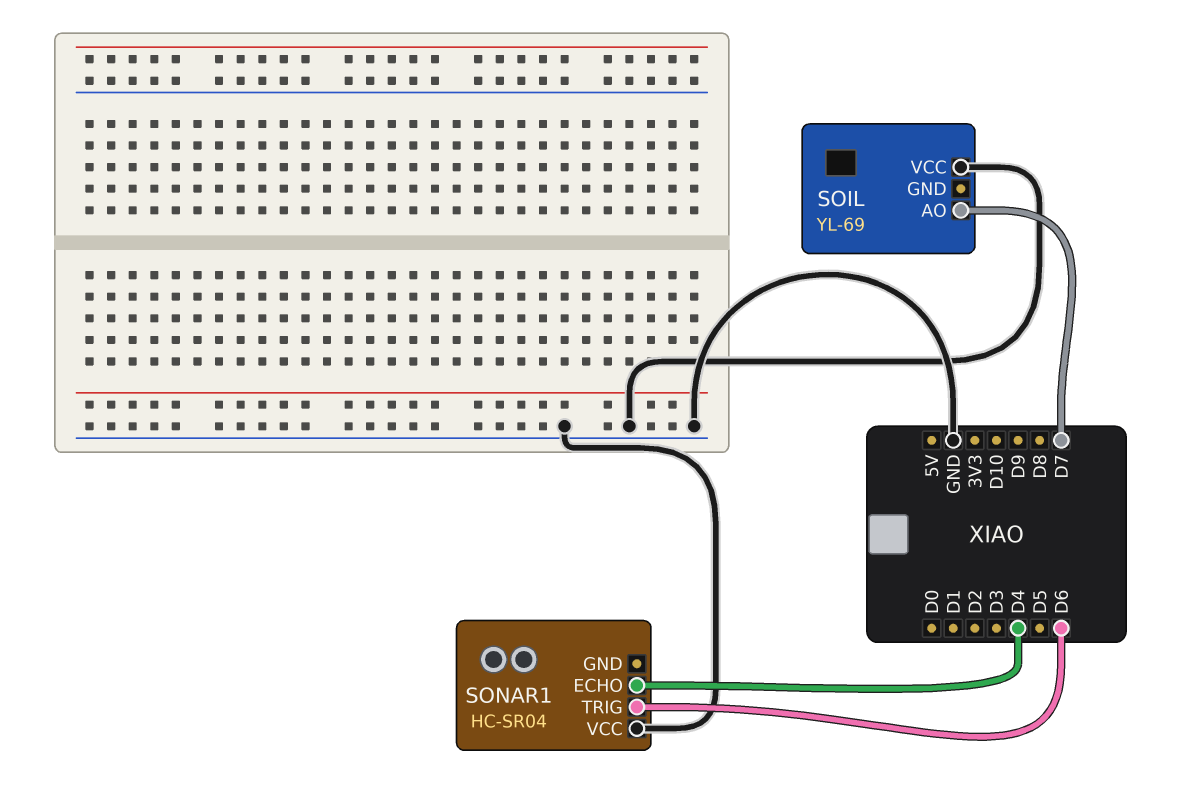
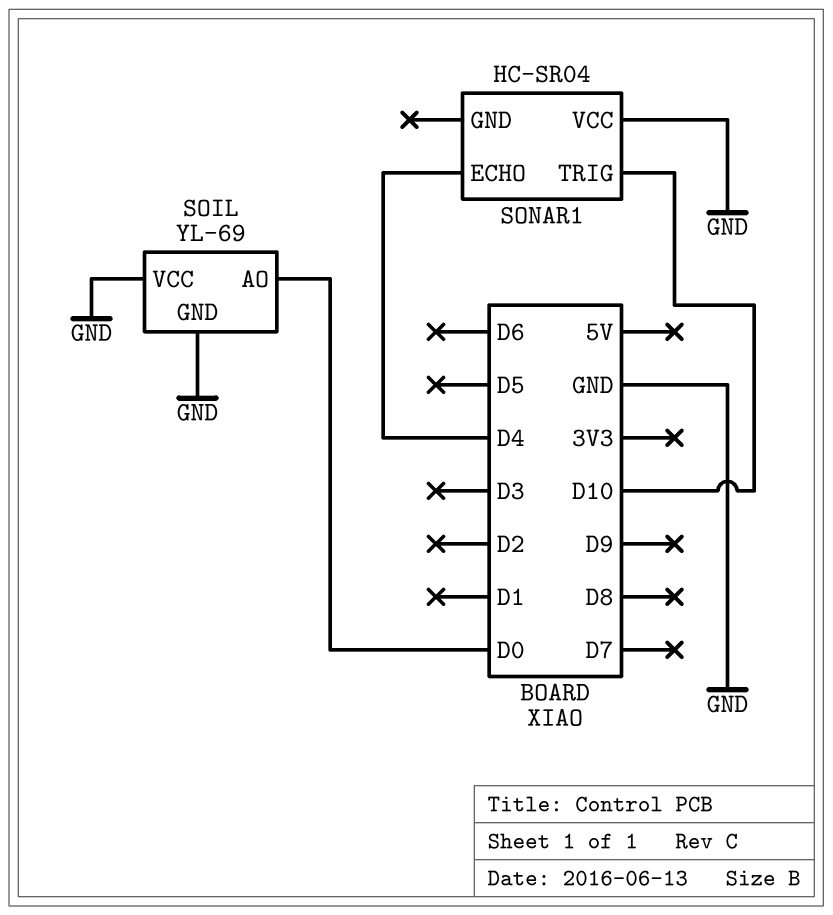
SOIL pin AO: D7 -> D0
SOIL pin GND: none -> GND
SONAR1 pin TRIG: D6 -> D10

